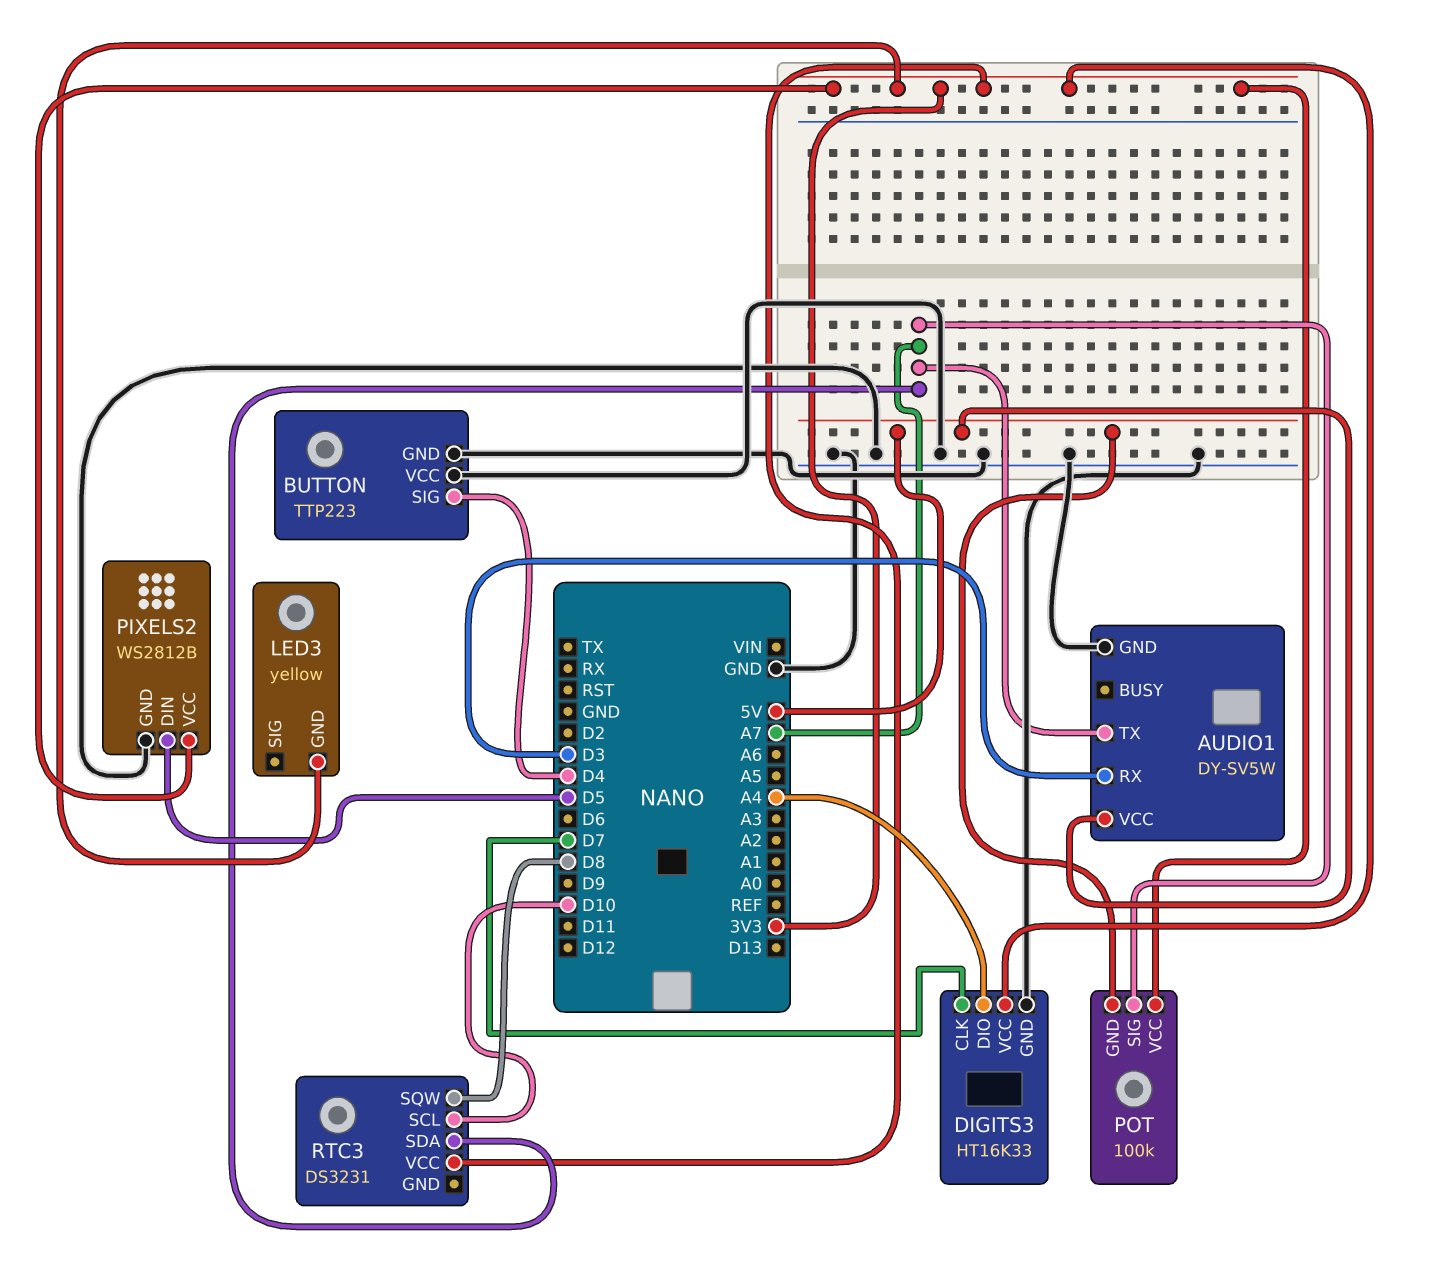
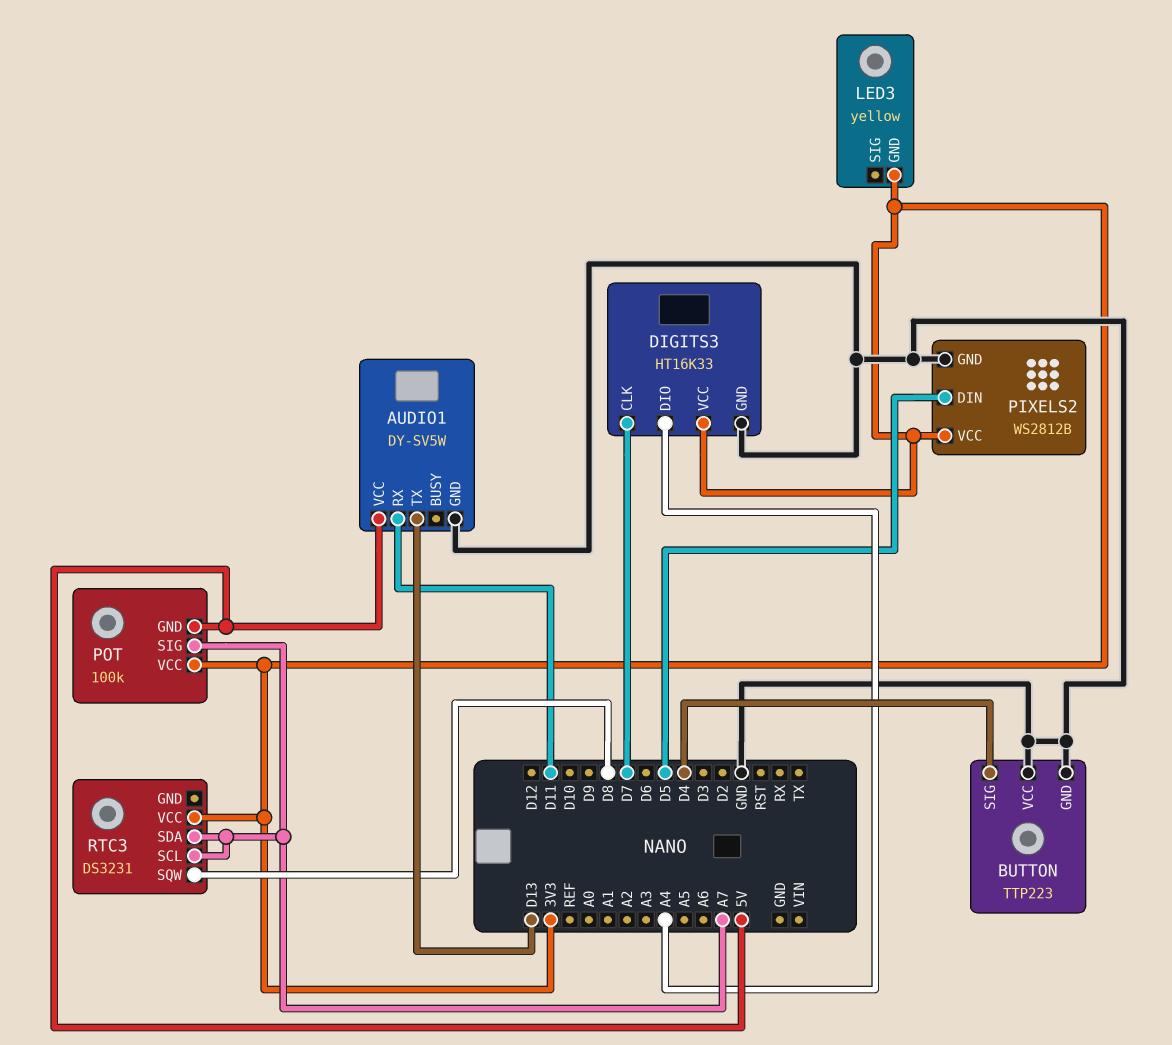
AUDIO1 pin RX: D3 -> D11
AUDIO1 pin TX: A7 -> D13
RTC3 pin SCL: D10 -> A7

